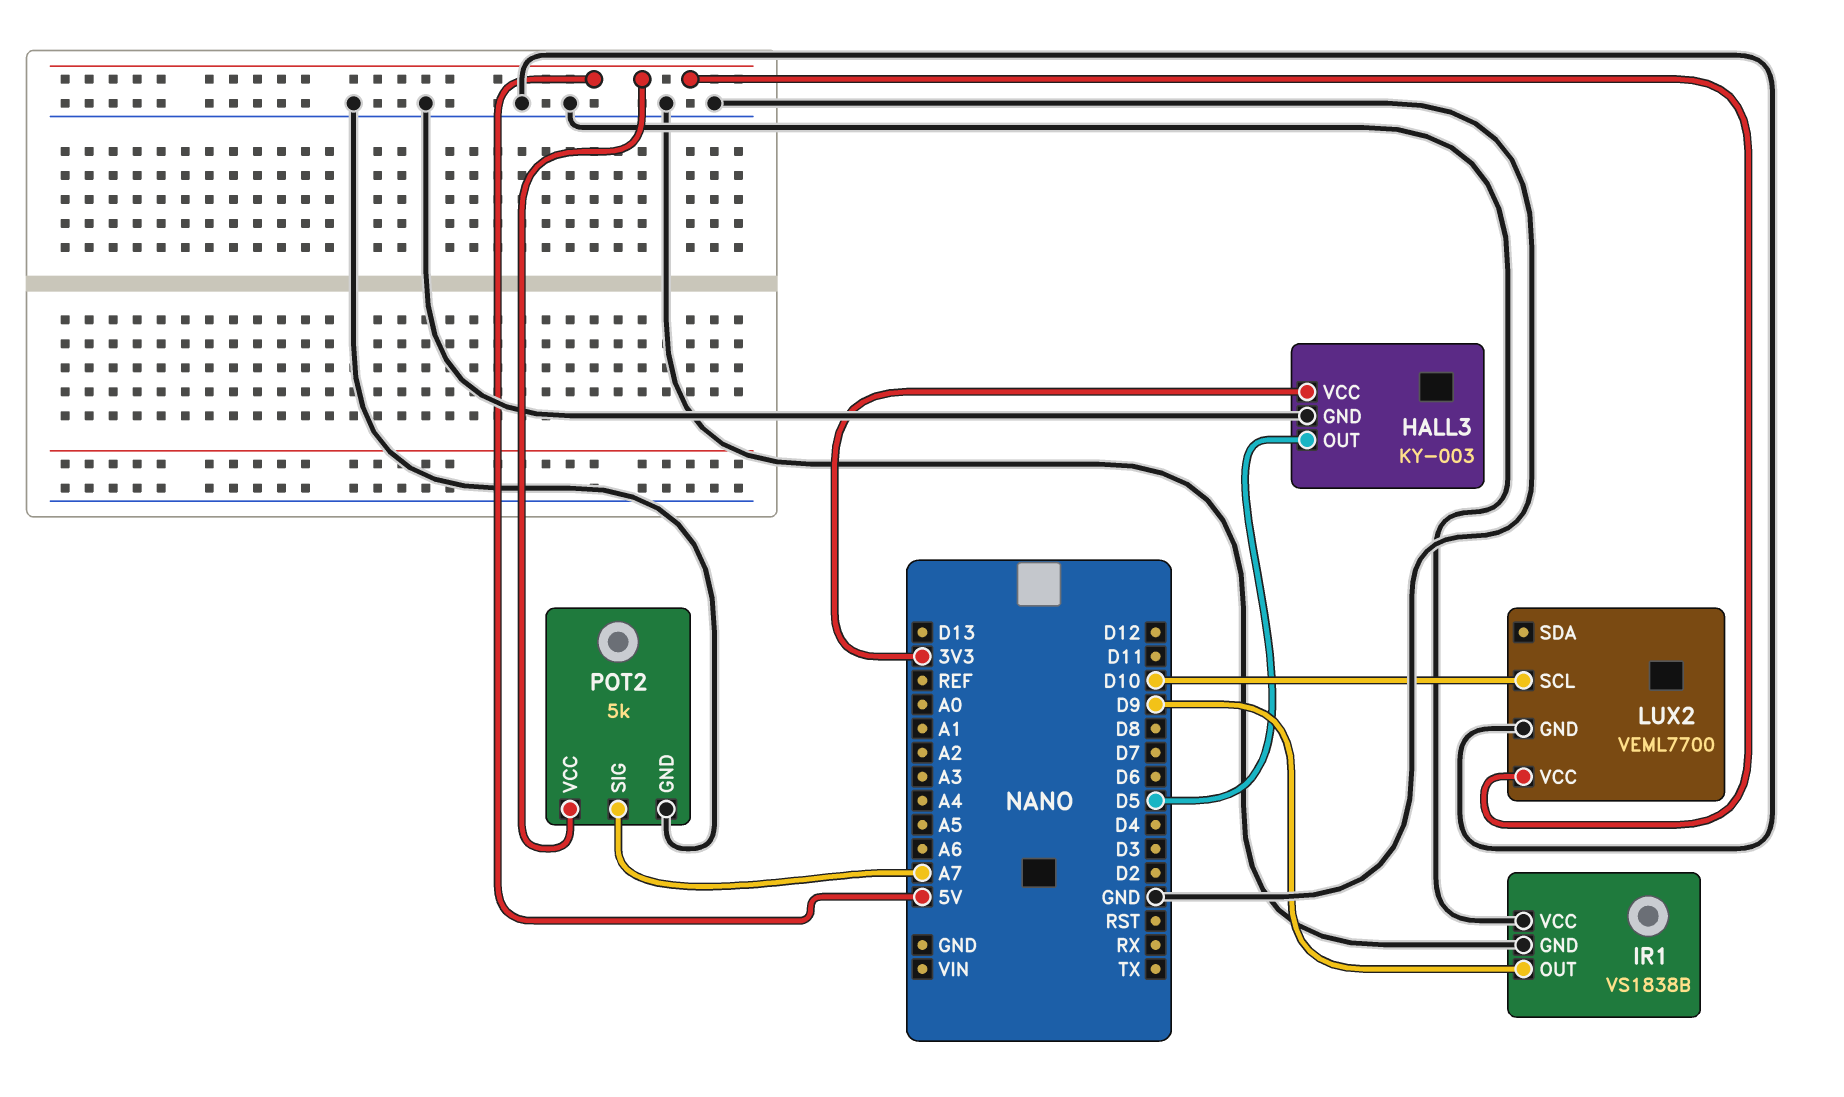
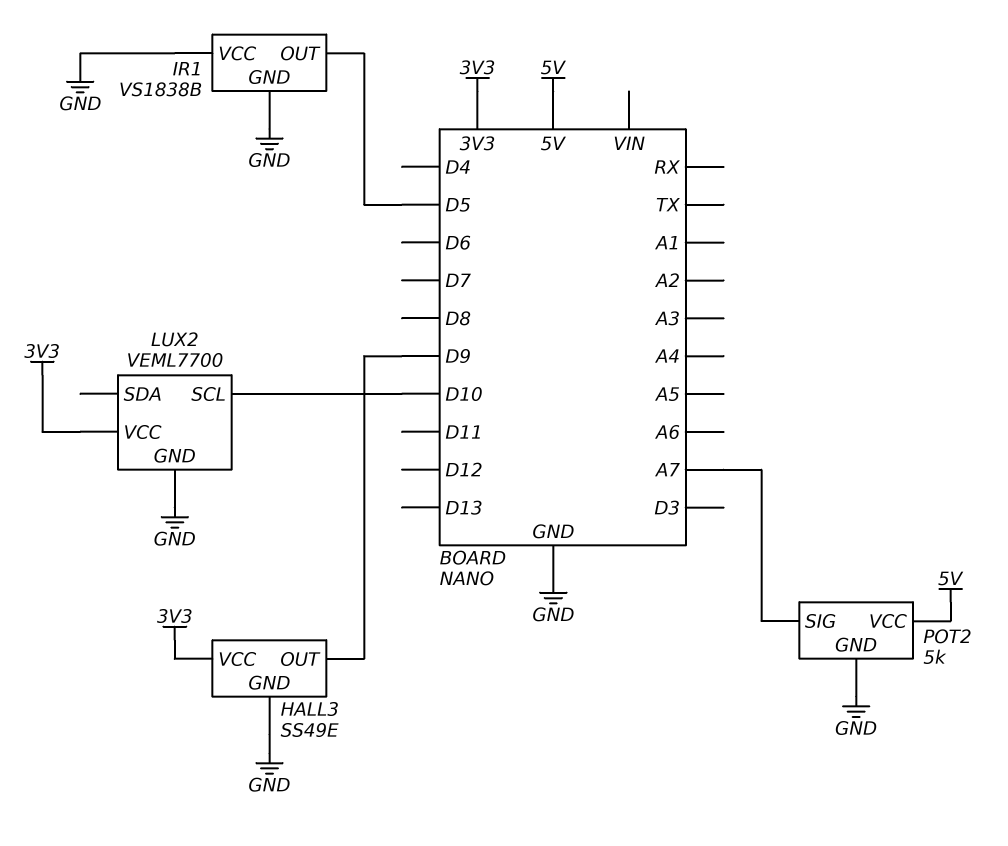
HALL3: KY-003 -> SS49E
HALL3 pin OUT: D5 -> D9
IR1 pin OUT: D9 -> D5
LUX2 pin VCC: 5V -> 3V3

